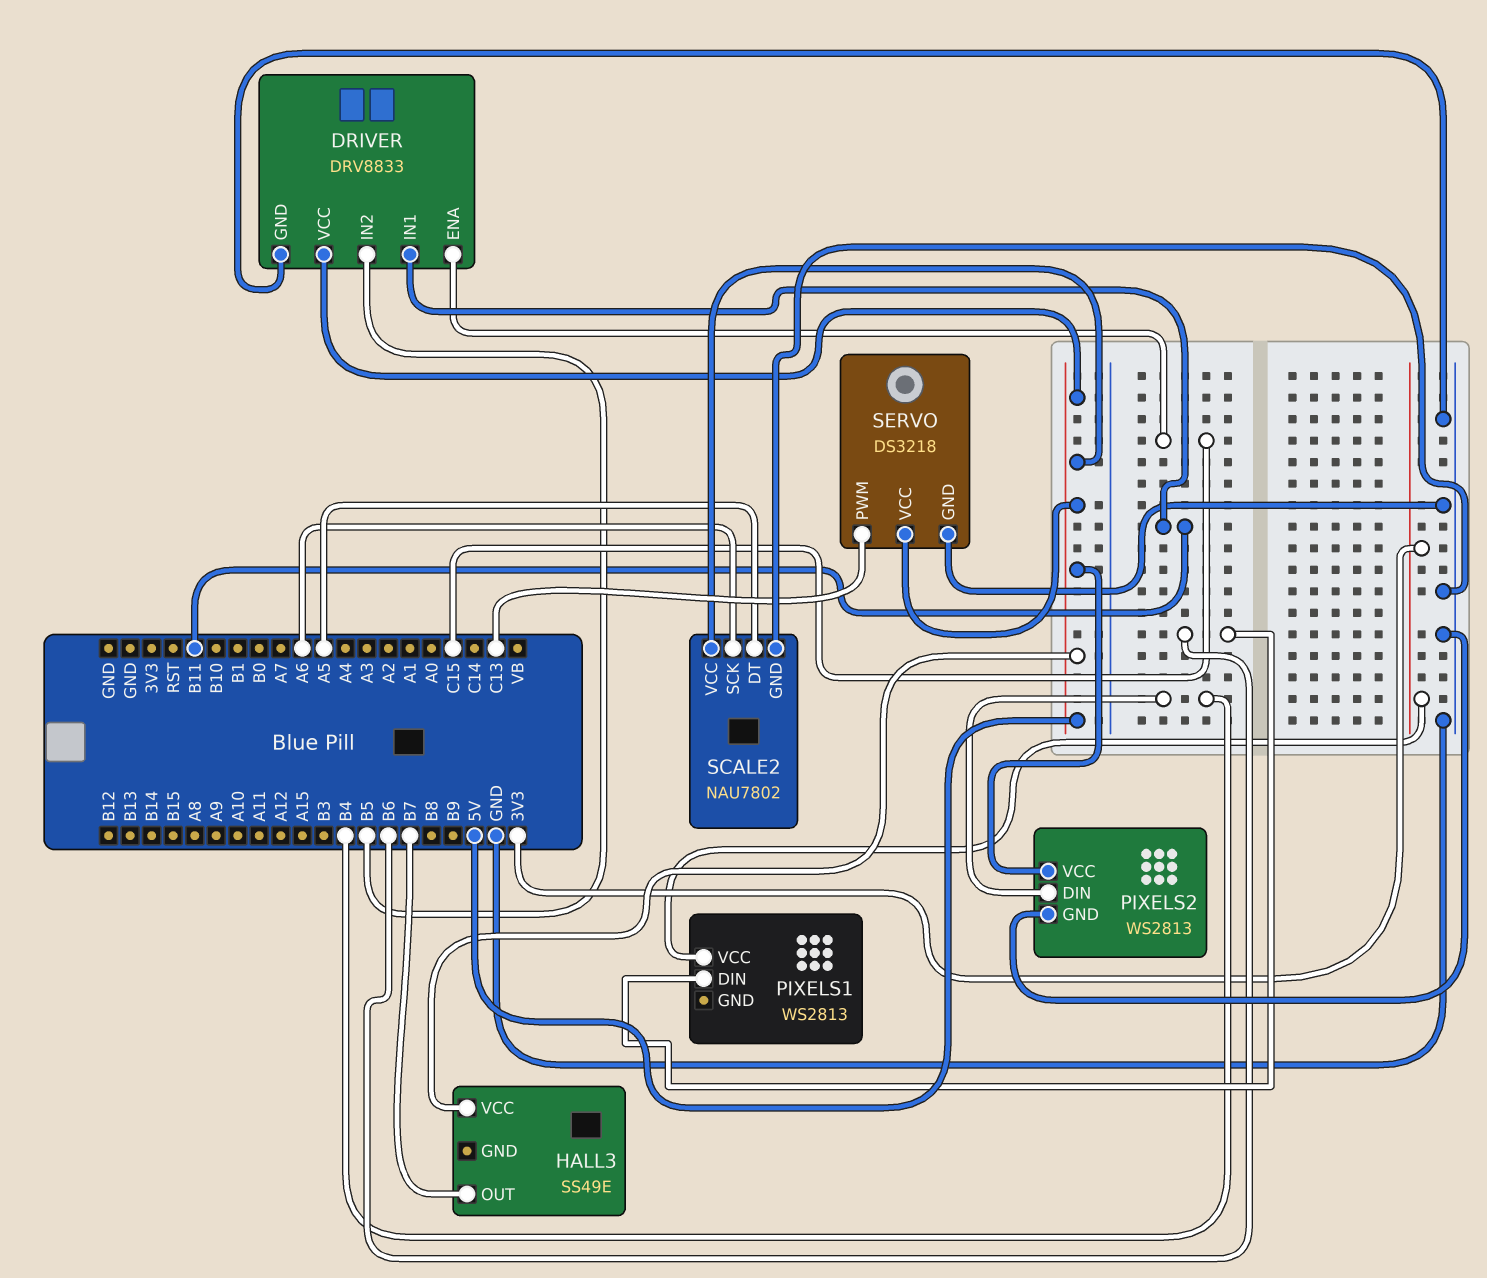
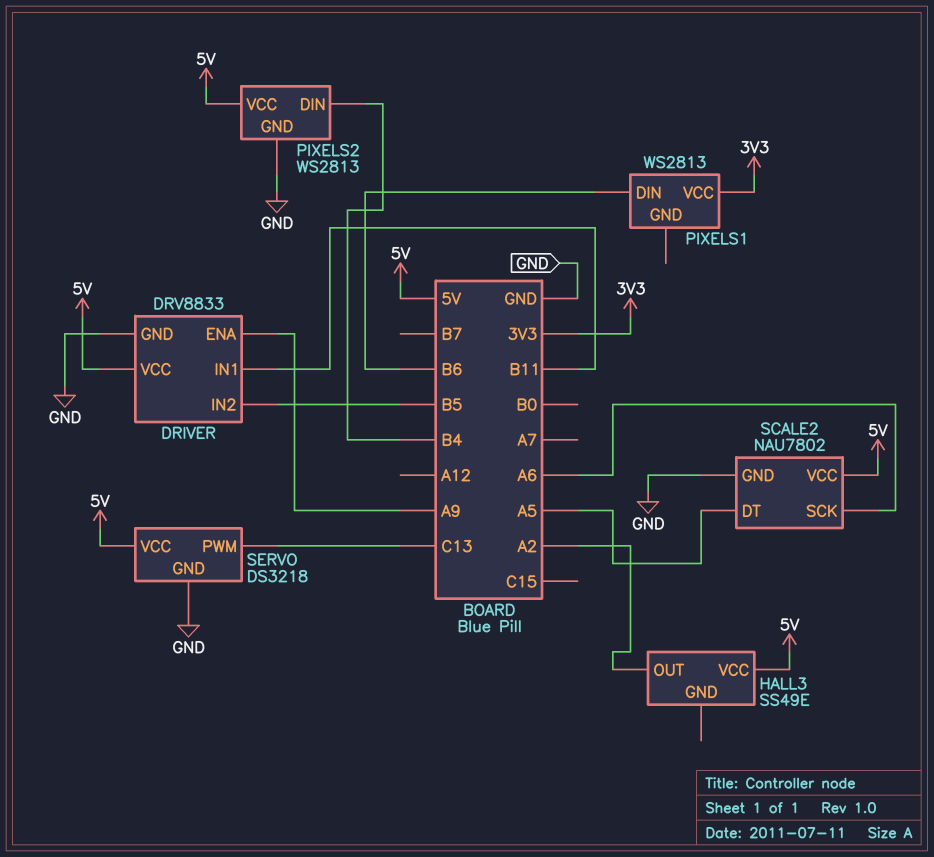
DRIVER pin ENA: C15 -> A9
HALL3 pin OUT: B7 -> A2

